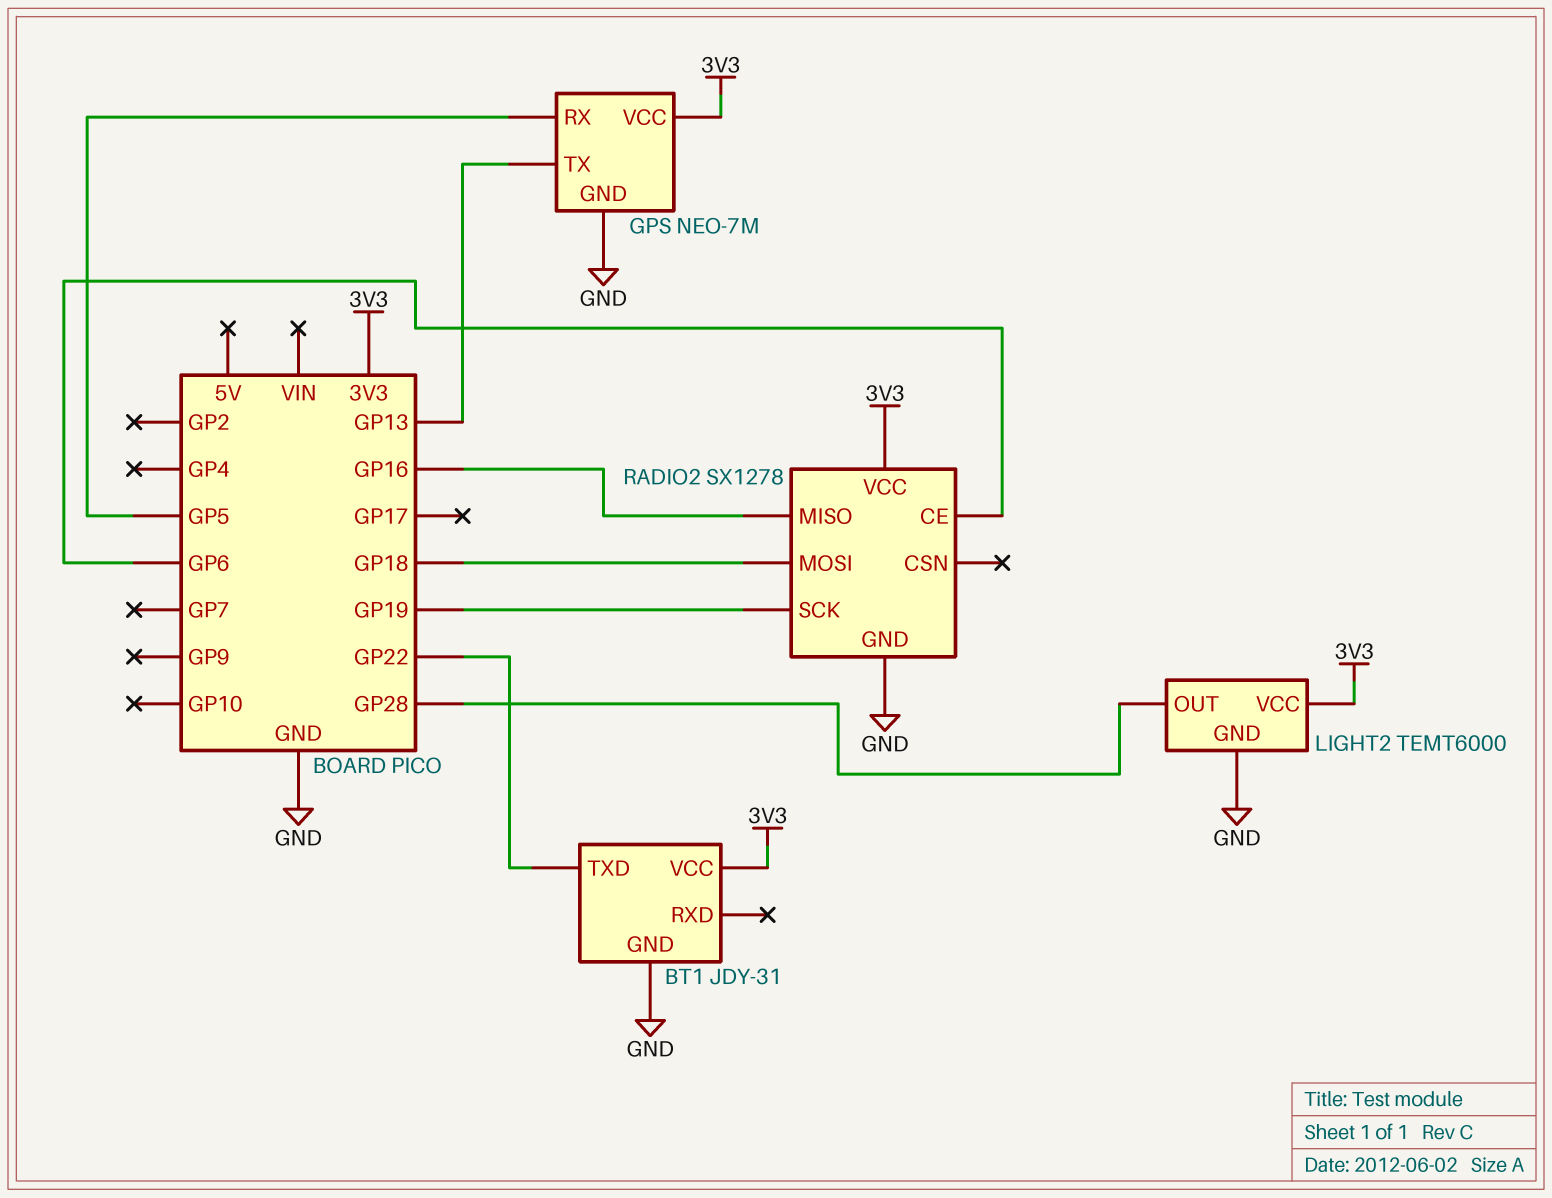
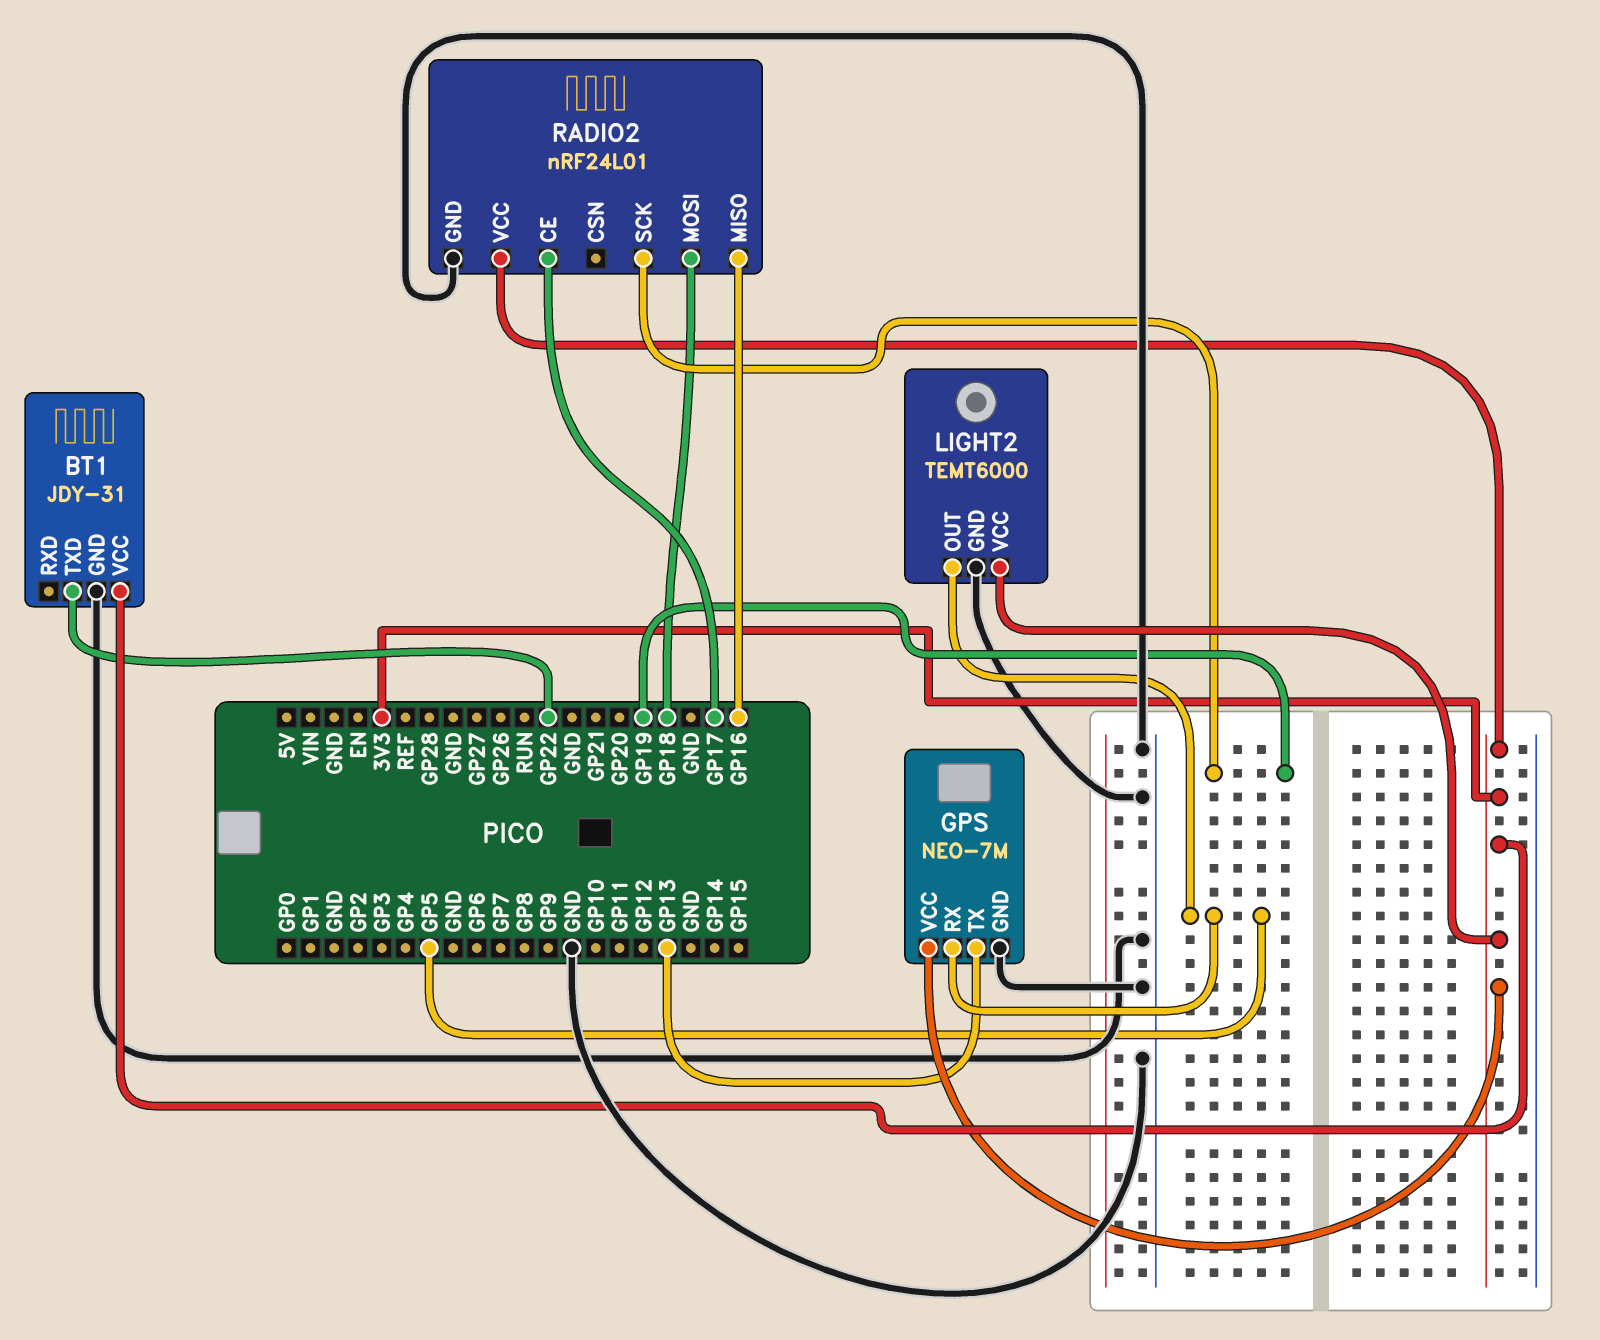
LIGHT2 pin OUT: GP28 -> GP5
RADIO2: SX1278 -> nRF24L01
RADIO2 pin CE: GP6 -> GP17

